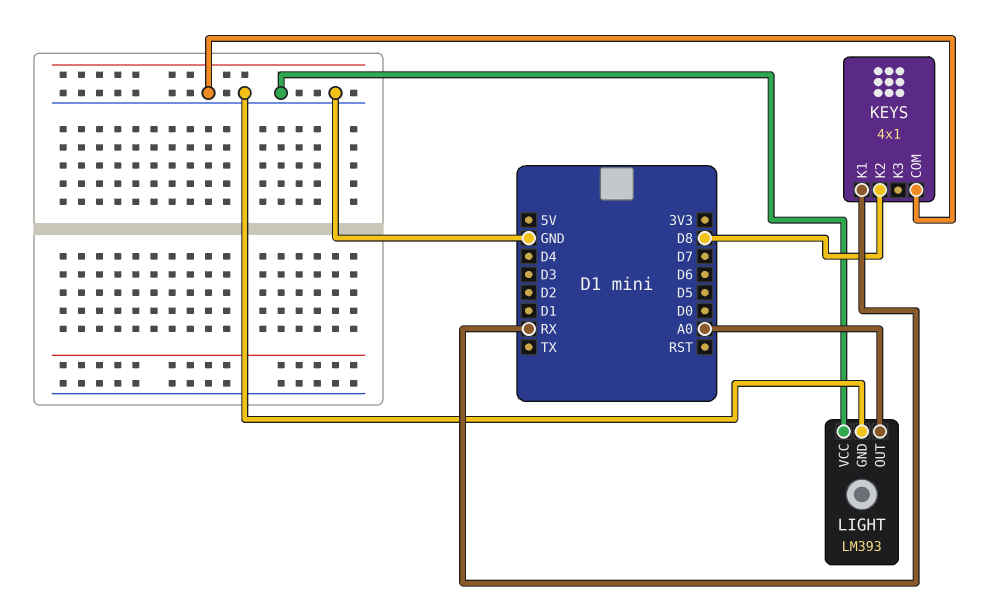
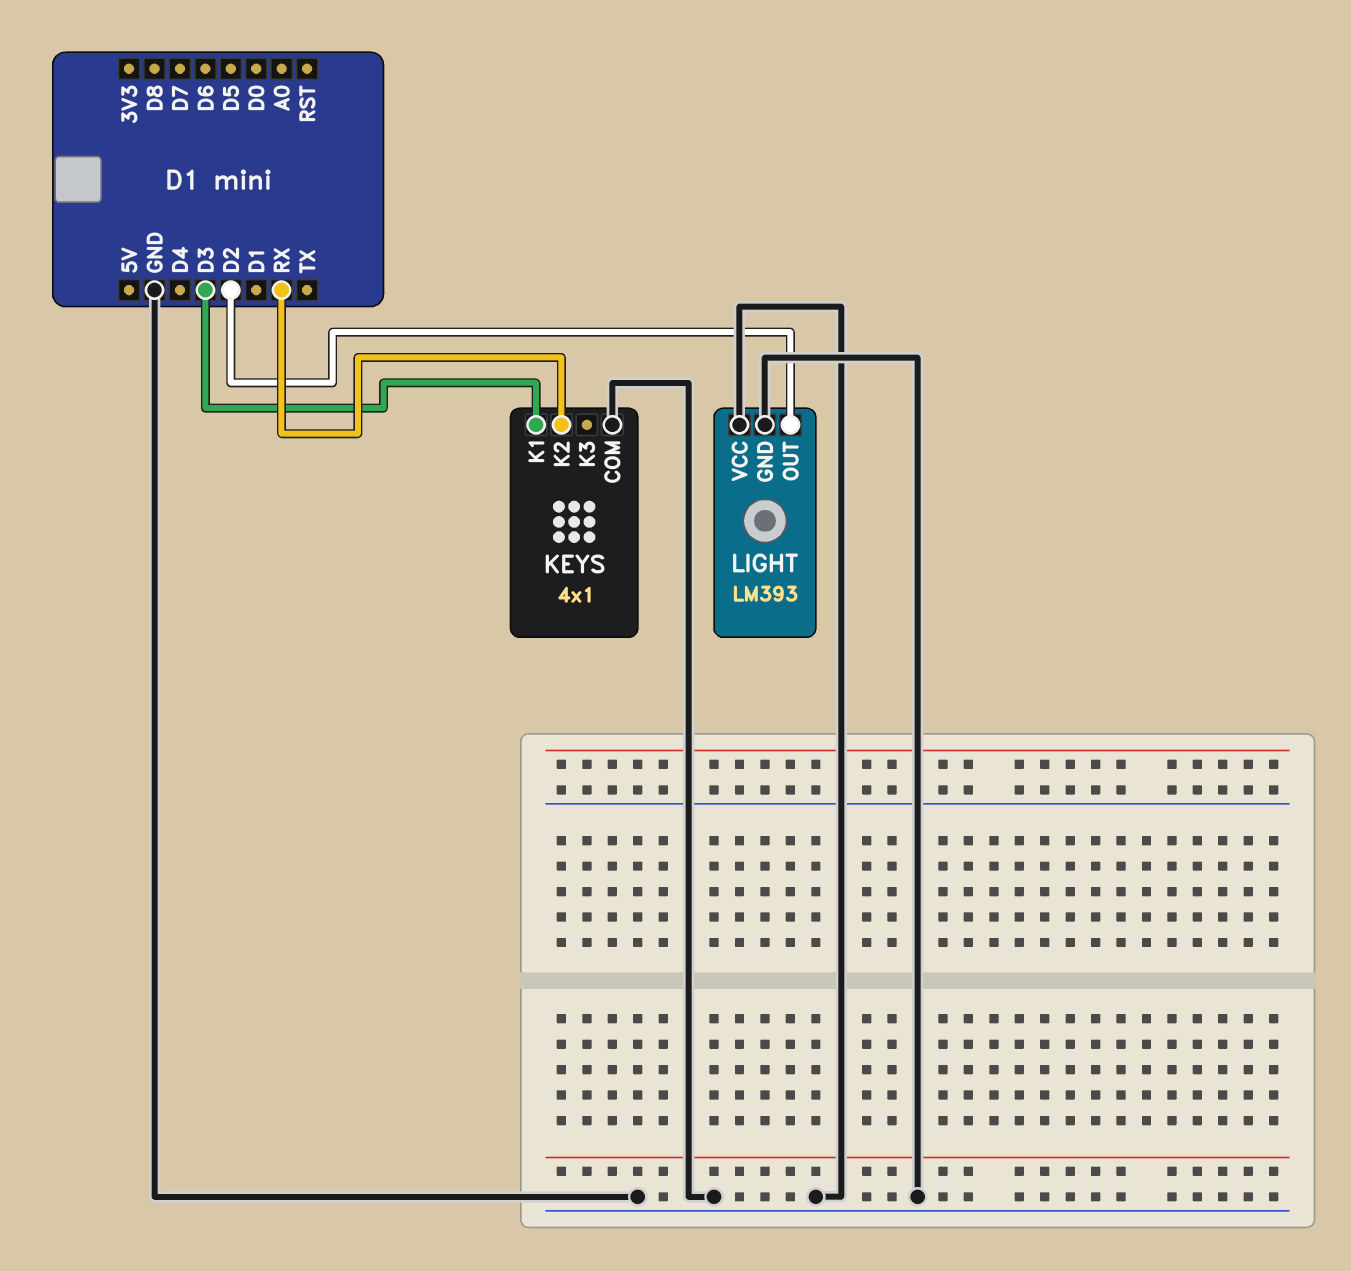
KEYS pin K1: RX -> D3
KEYS pin K2: D8 -> RX
LIGHT pin OUT: A0 -> D2

